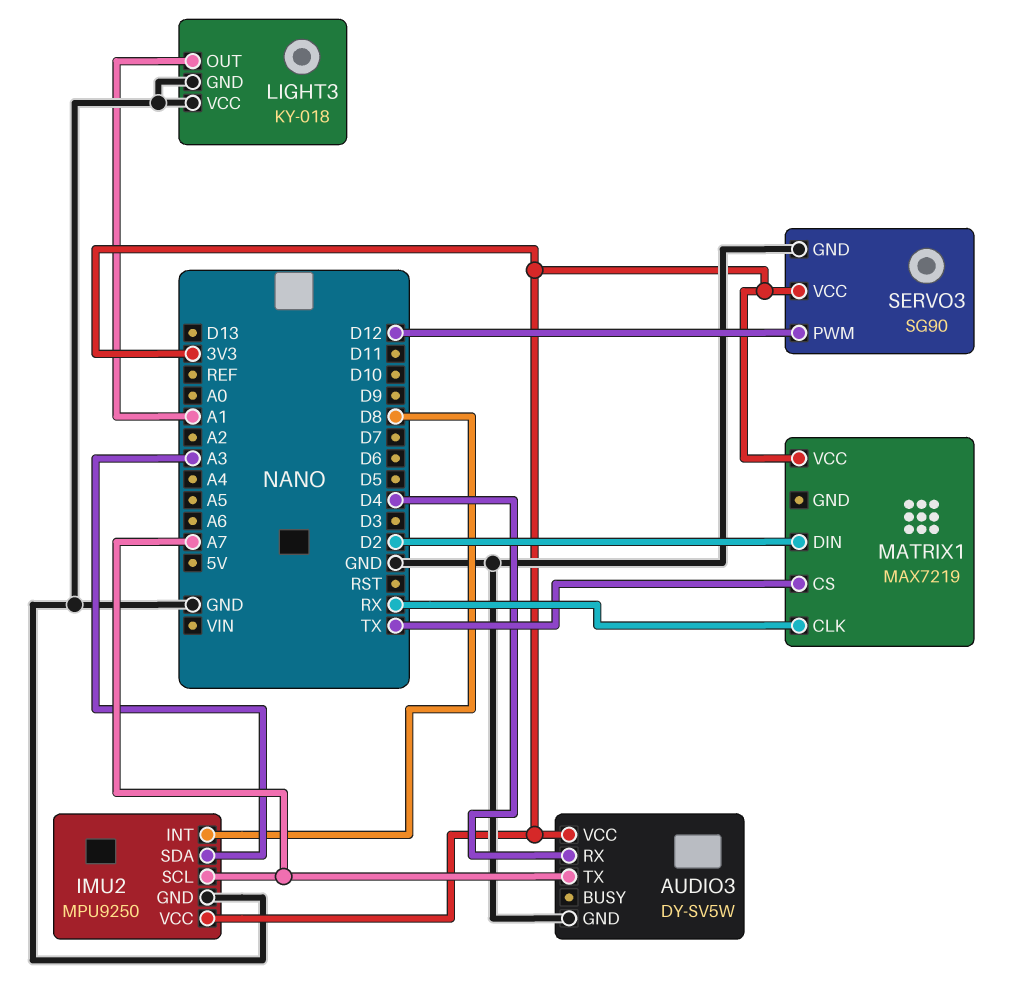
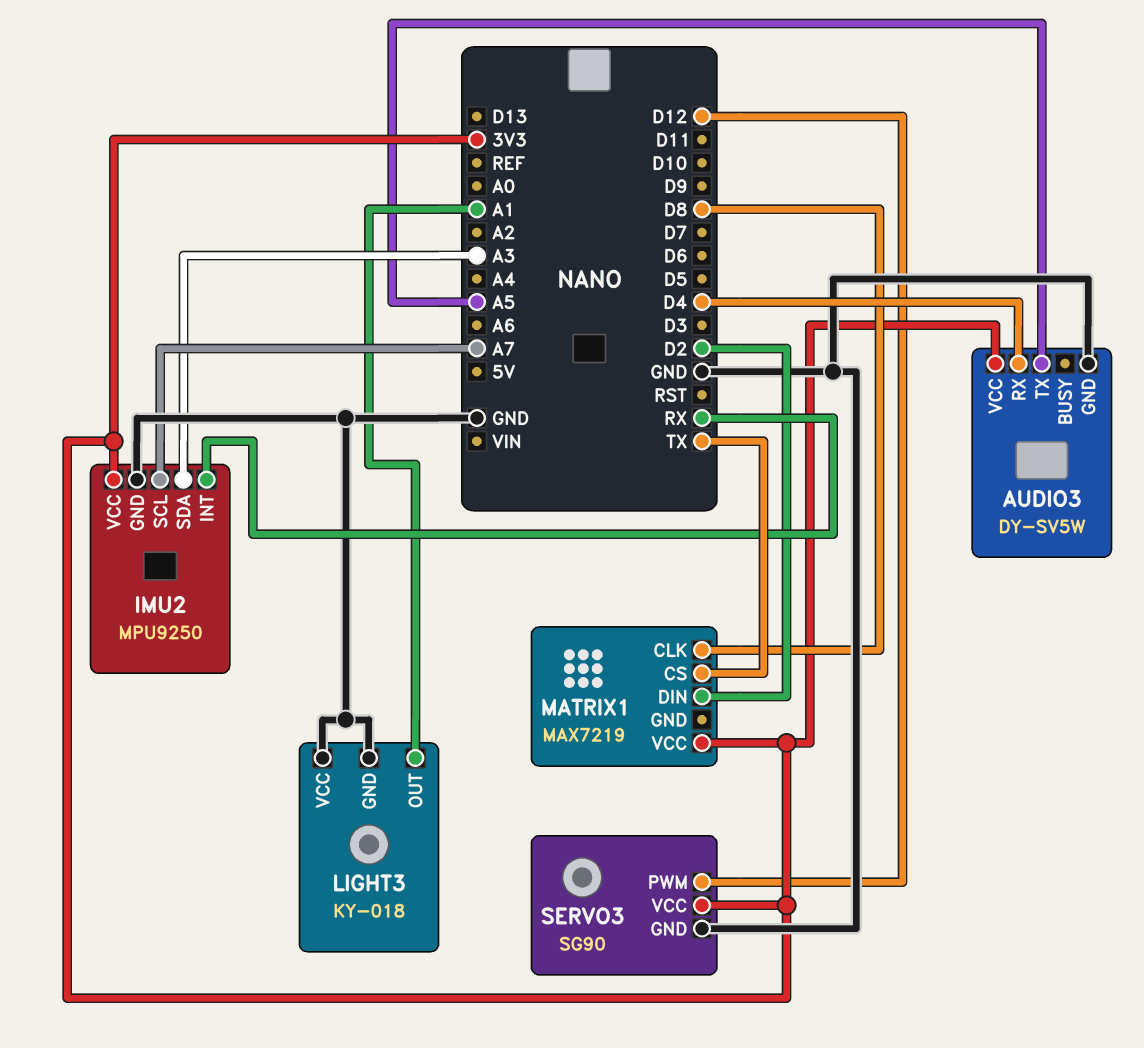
AUDIO3 pin TX: A7 -> A5
IMU2 pin INT: D8 -> RX
MATRIX1 pin CLK: RX -> D8

